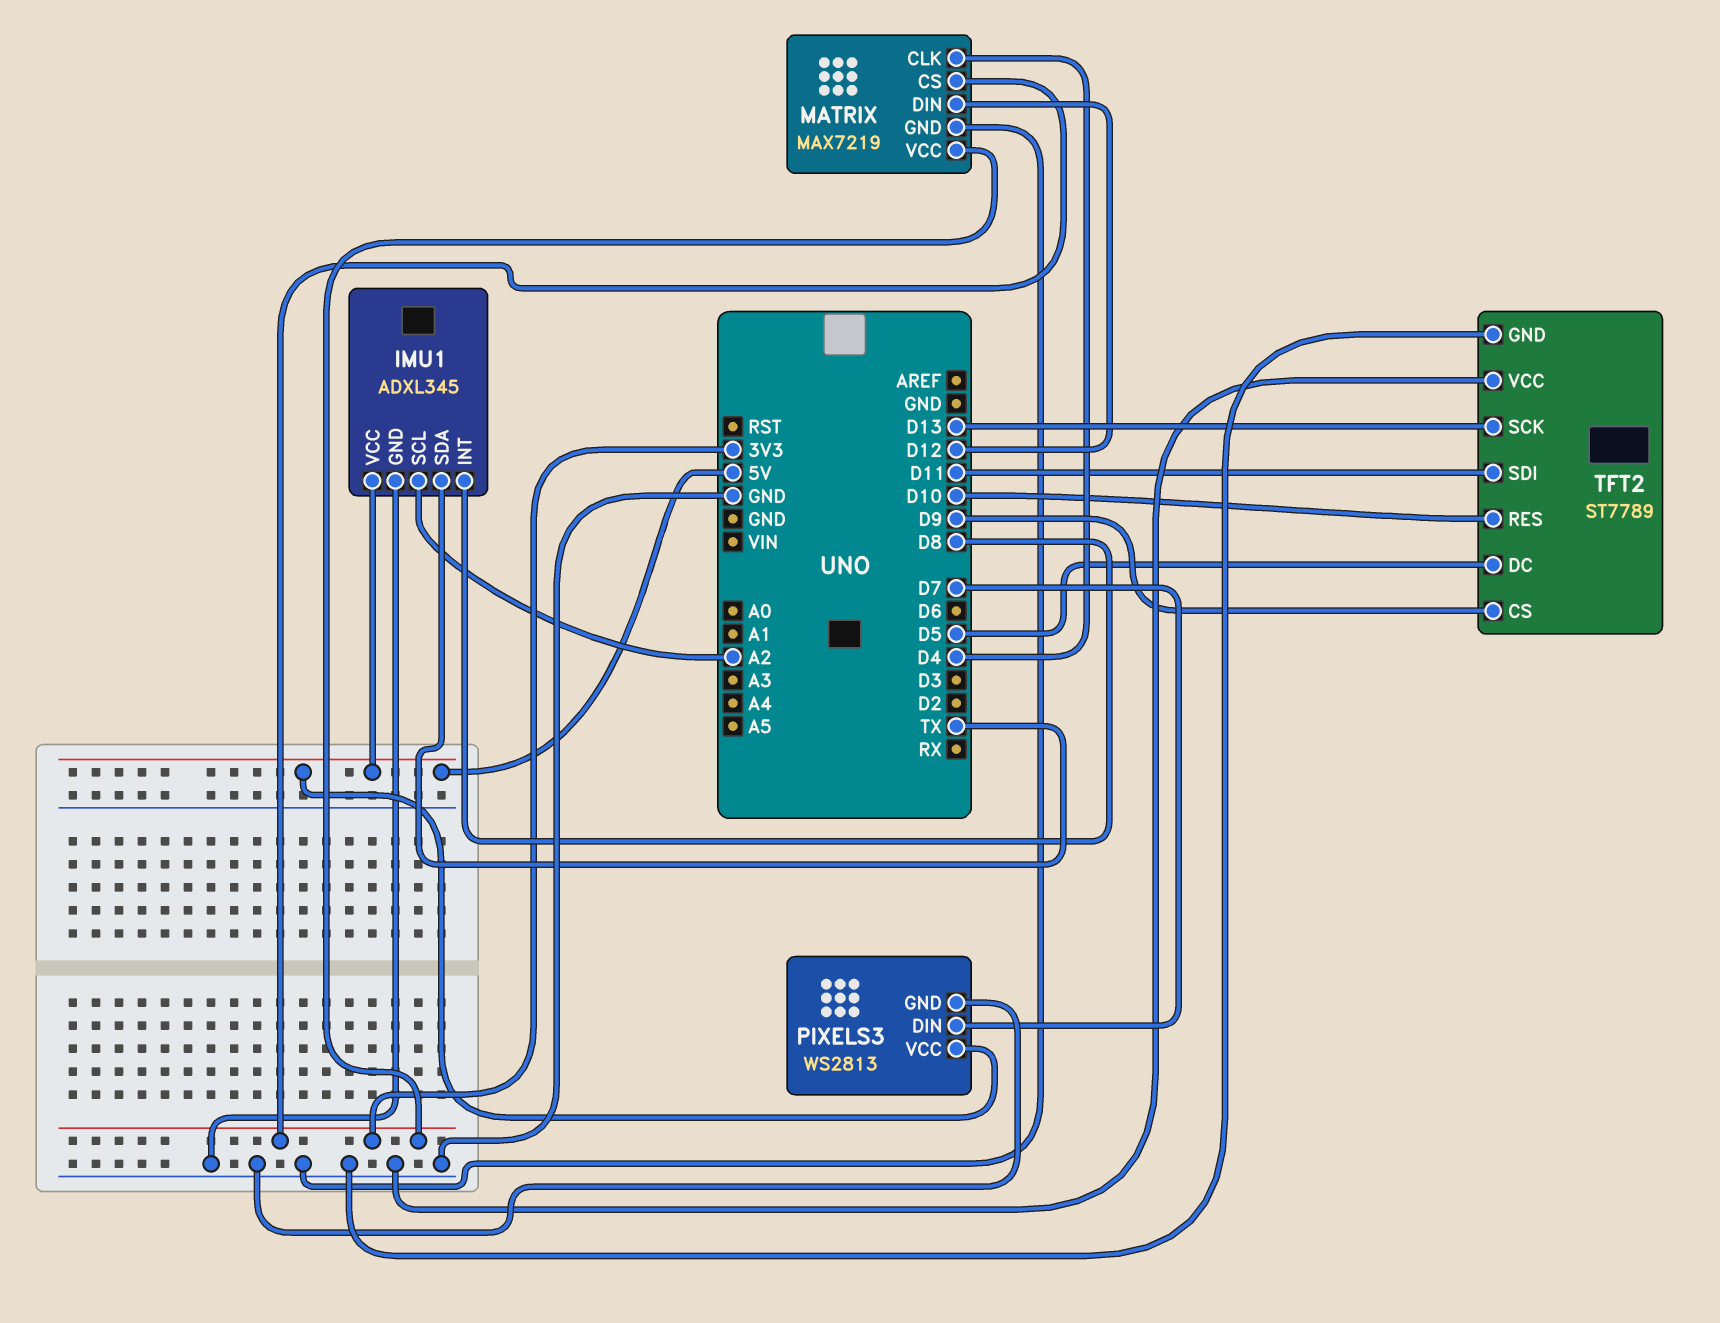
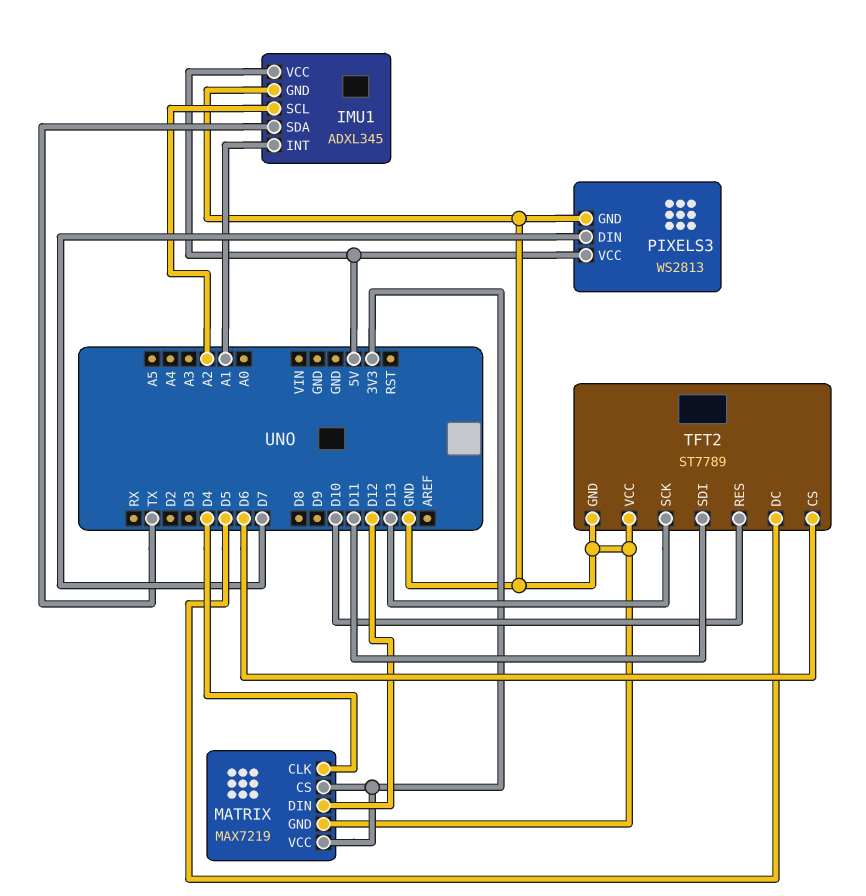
IMU1 pin INT: D8 -> A1
TFT2 pin CS: D9 -> D6

